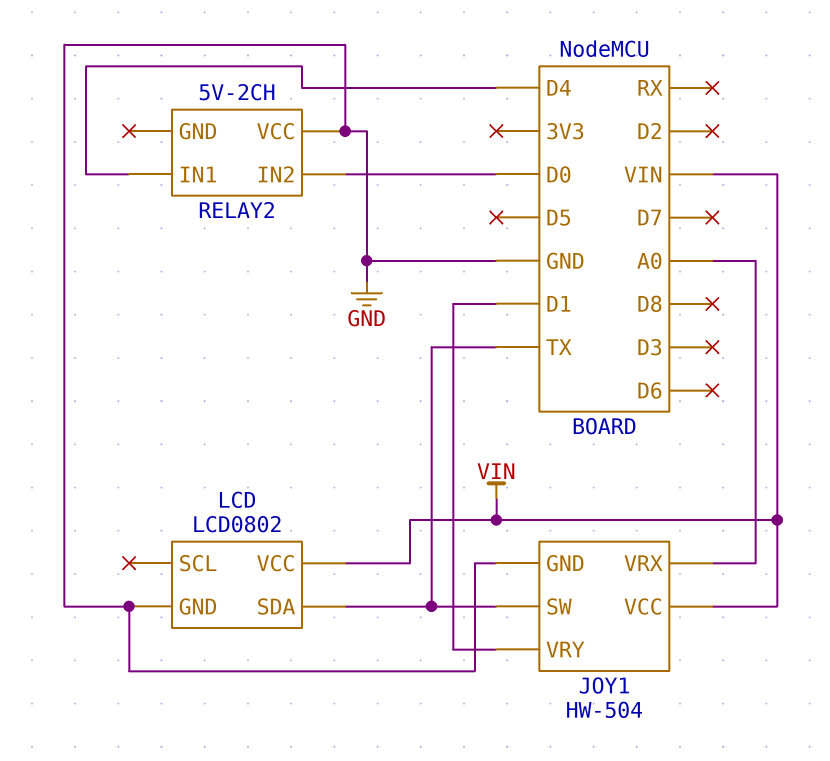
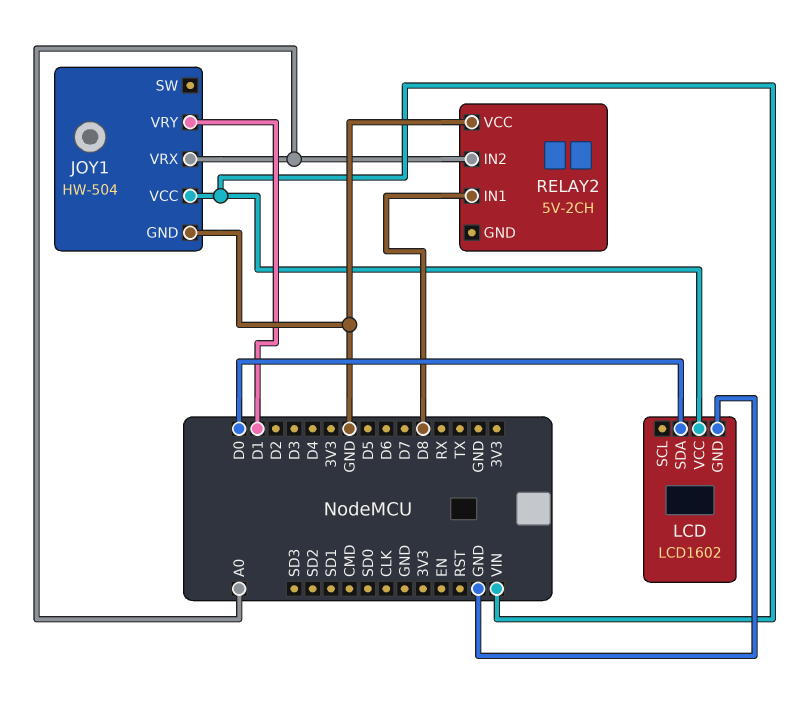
JOY1 pin SW: TX -> none
LCD: LCD0802 -> LCD1602
LCD pin SDA: TX -> D0
RELAY2 pin IN1: D4 -> D8
RELAY2 pin IN2: D0 -> A0

